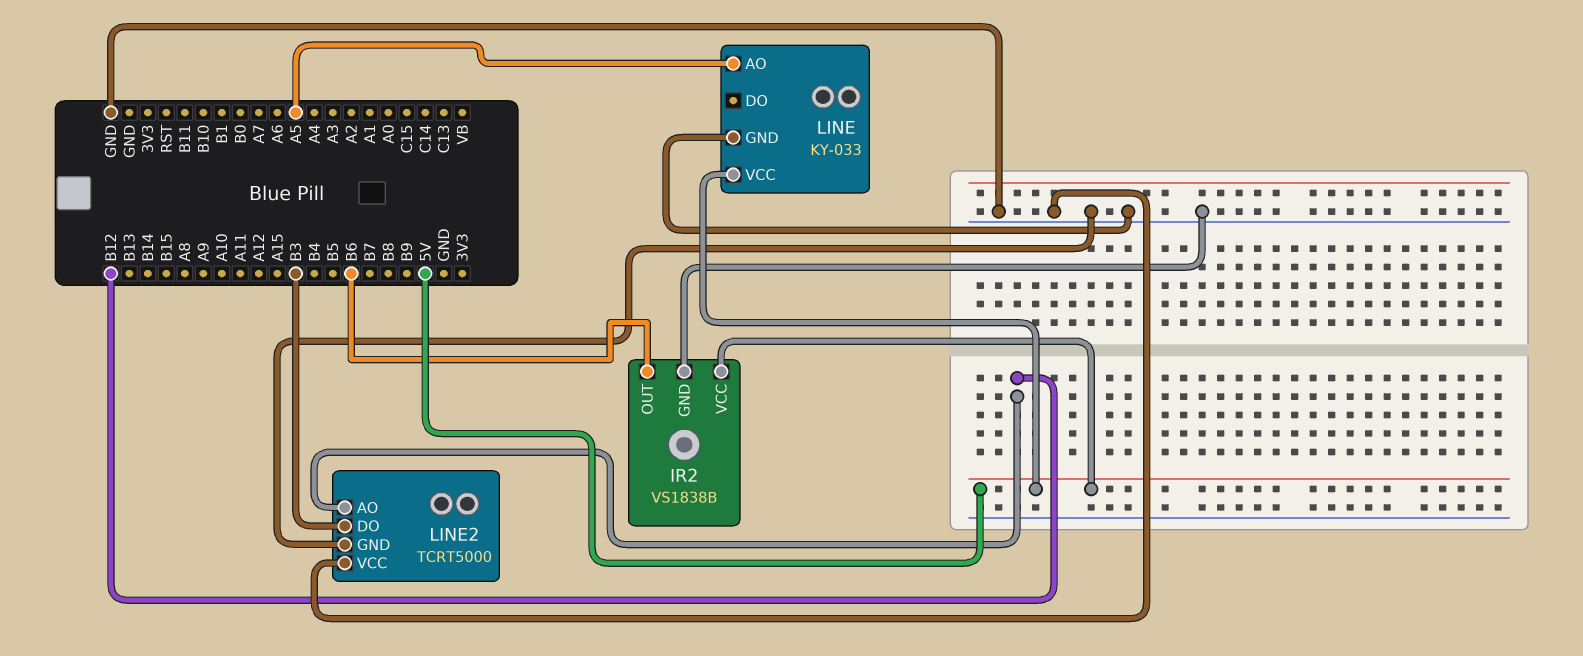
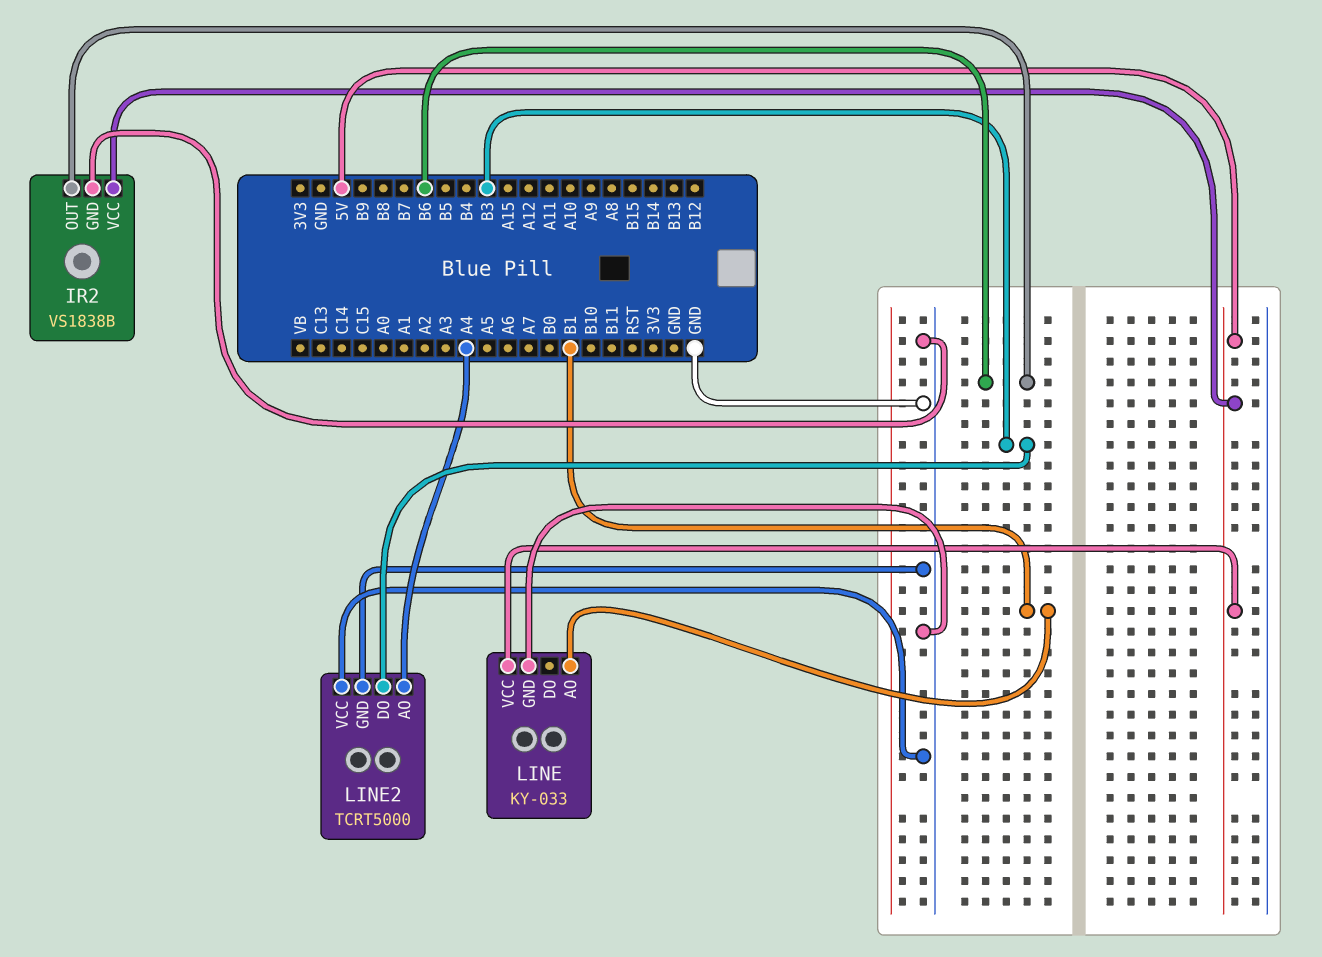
LINE pin AO: A5 -> B1
LINE2 pin AO: B12 -> A4

